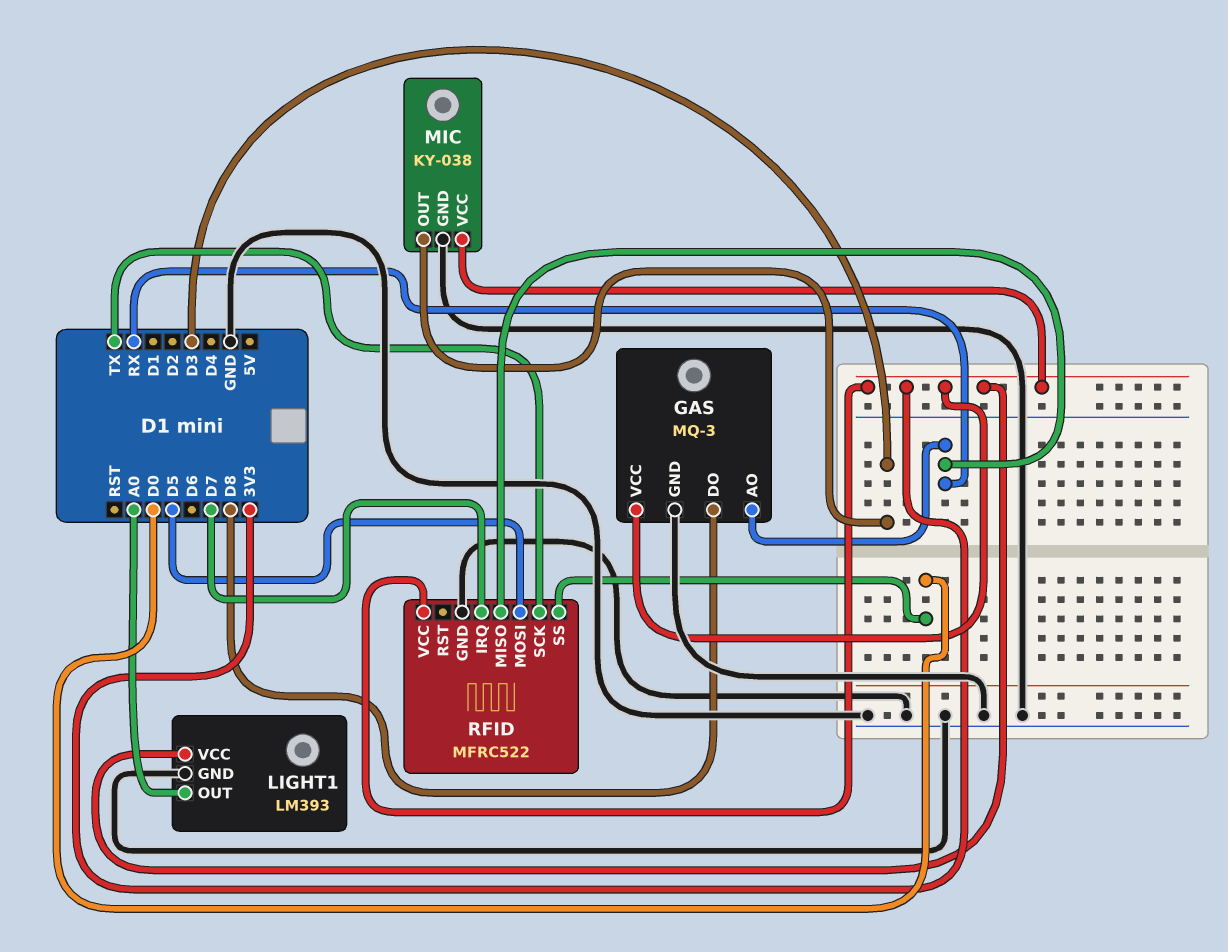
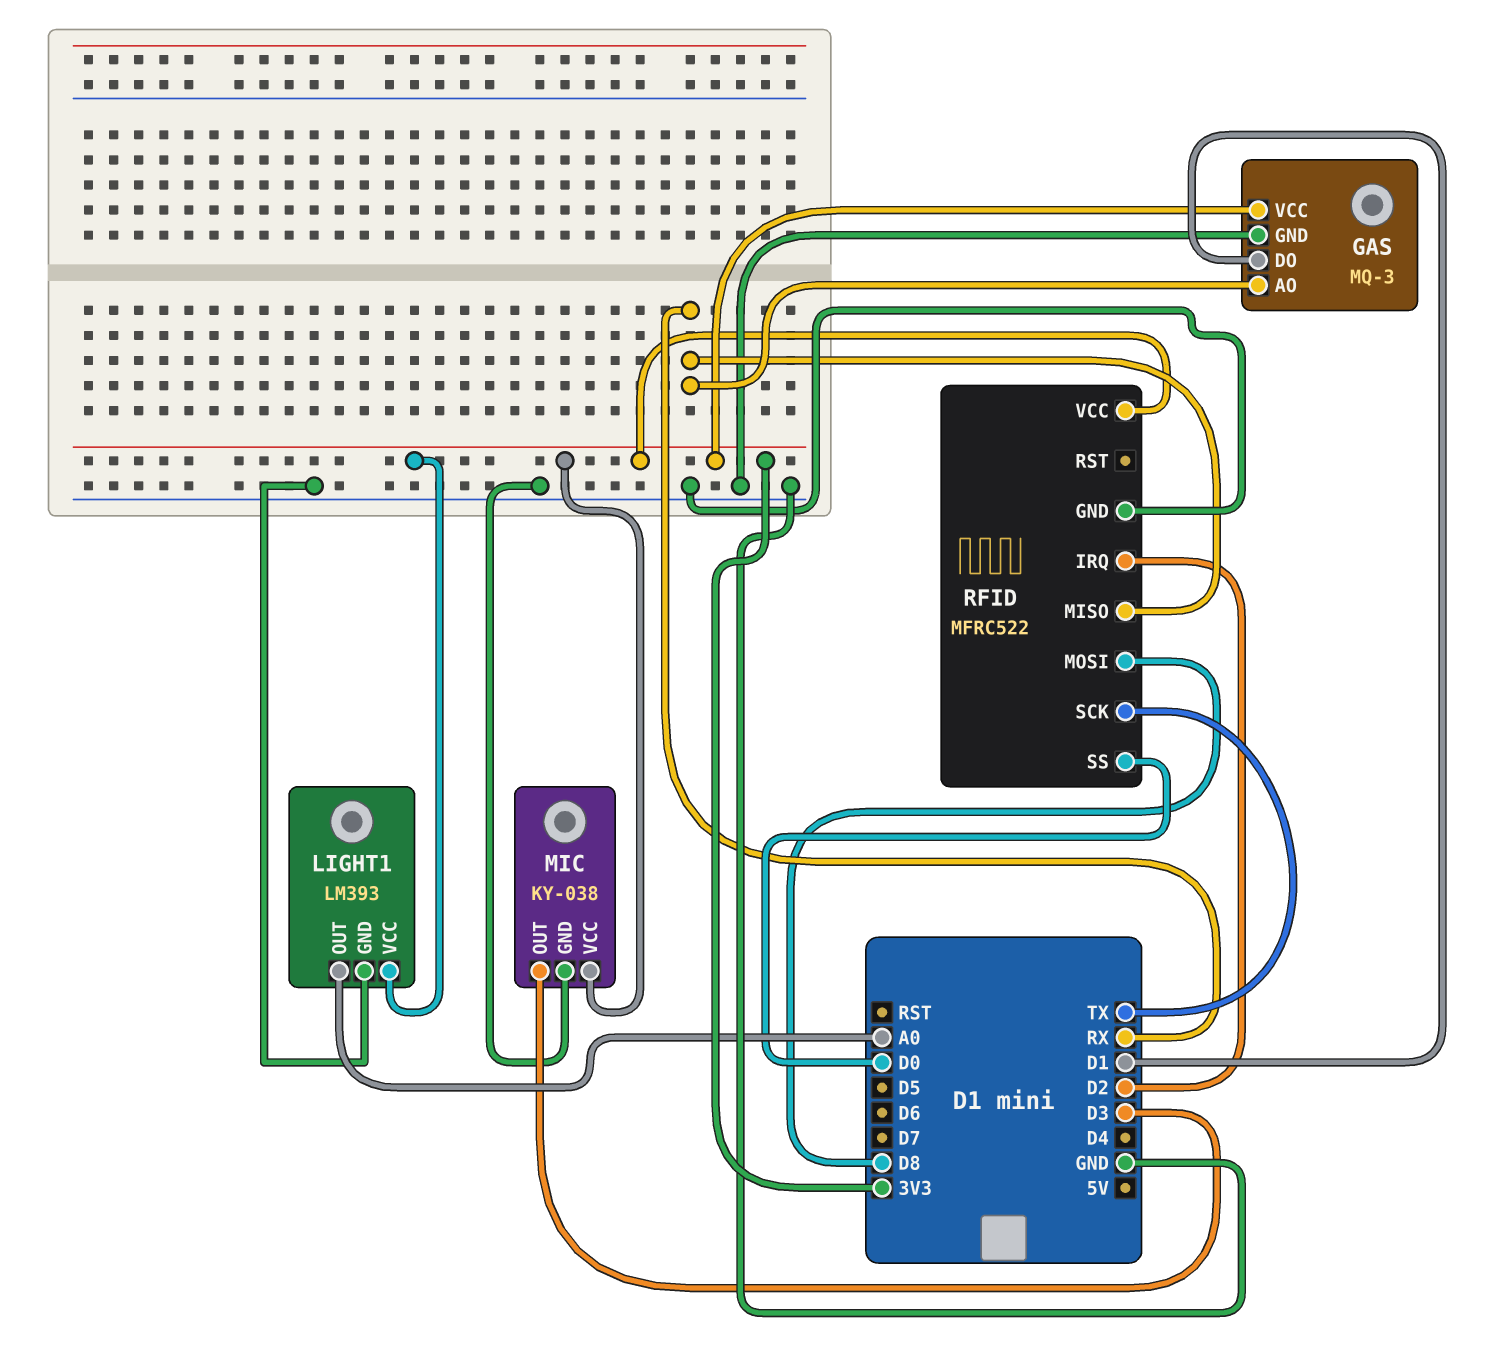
GAS pin DO: D8 -> D1
RFID pin IRQ: D7 -> D2
RFID pin MOSI: D5 -> D8

